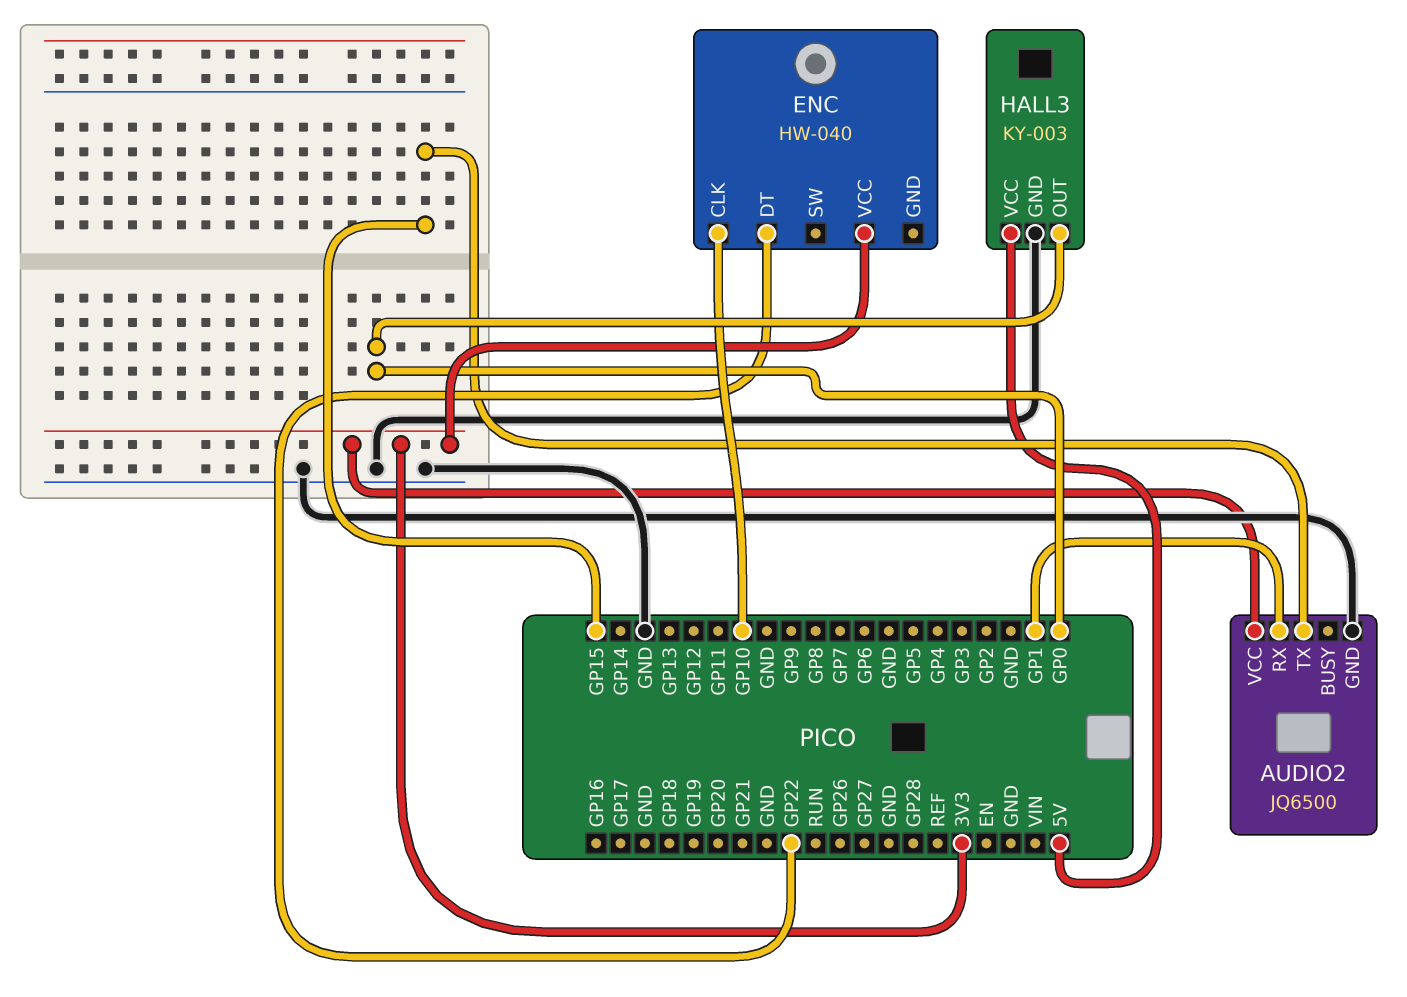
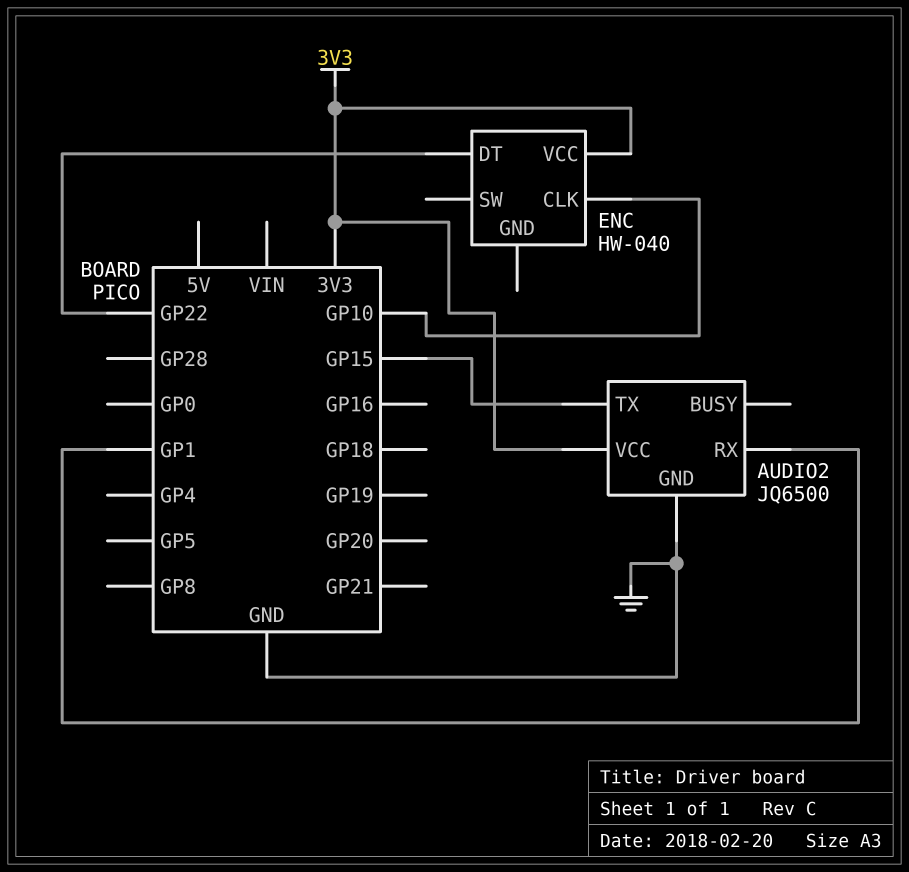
HALL3: KY-003 -> none
HALL3 pin GND: GND -> none
HALL3 pin OUT: GP0 -> none
HALL3 pin VCC: 5V -> none

